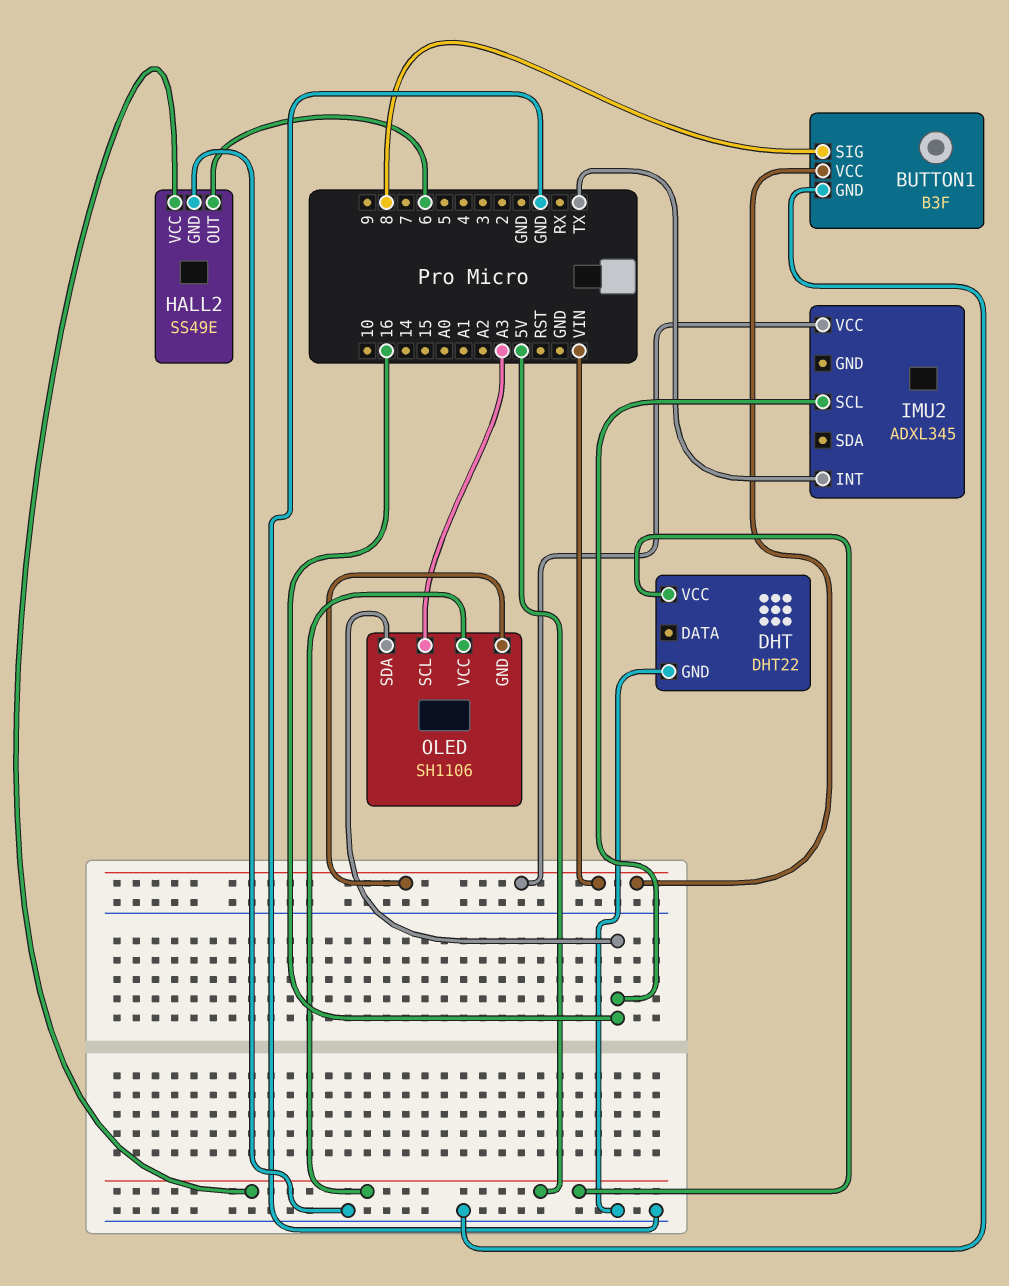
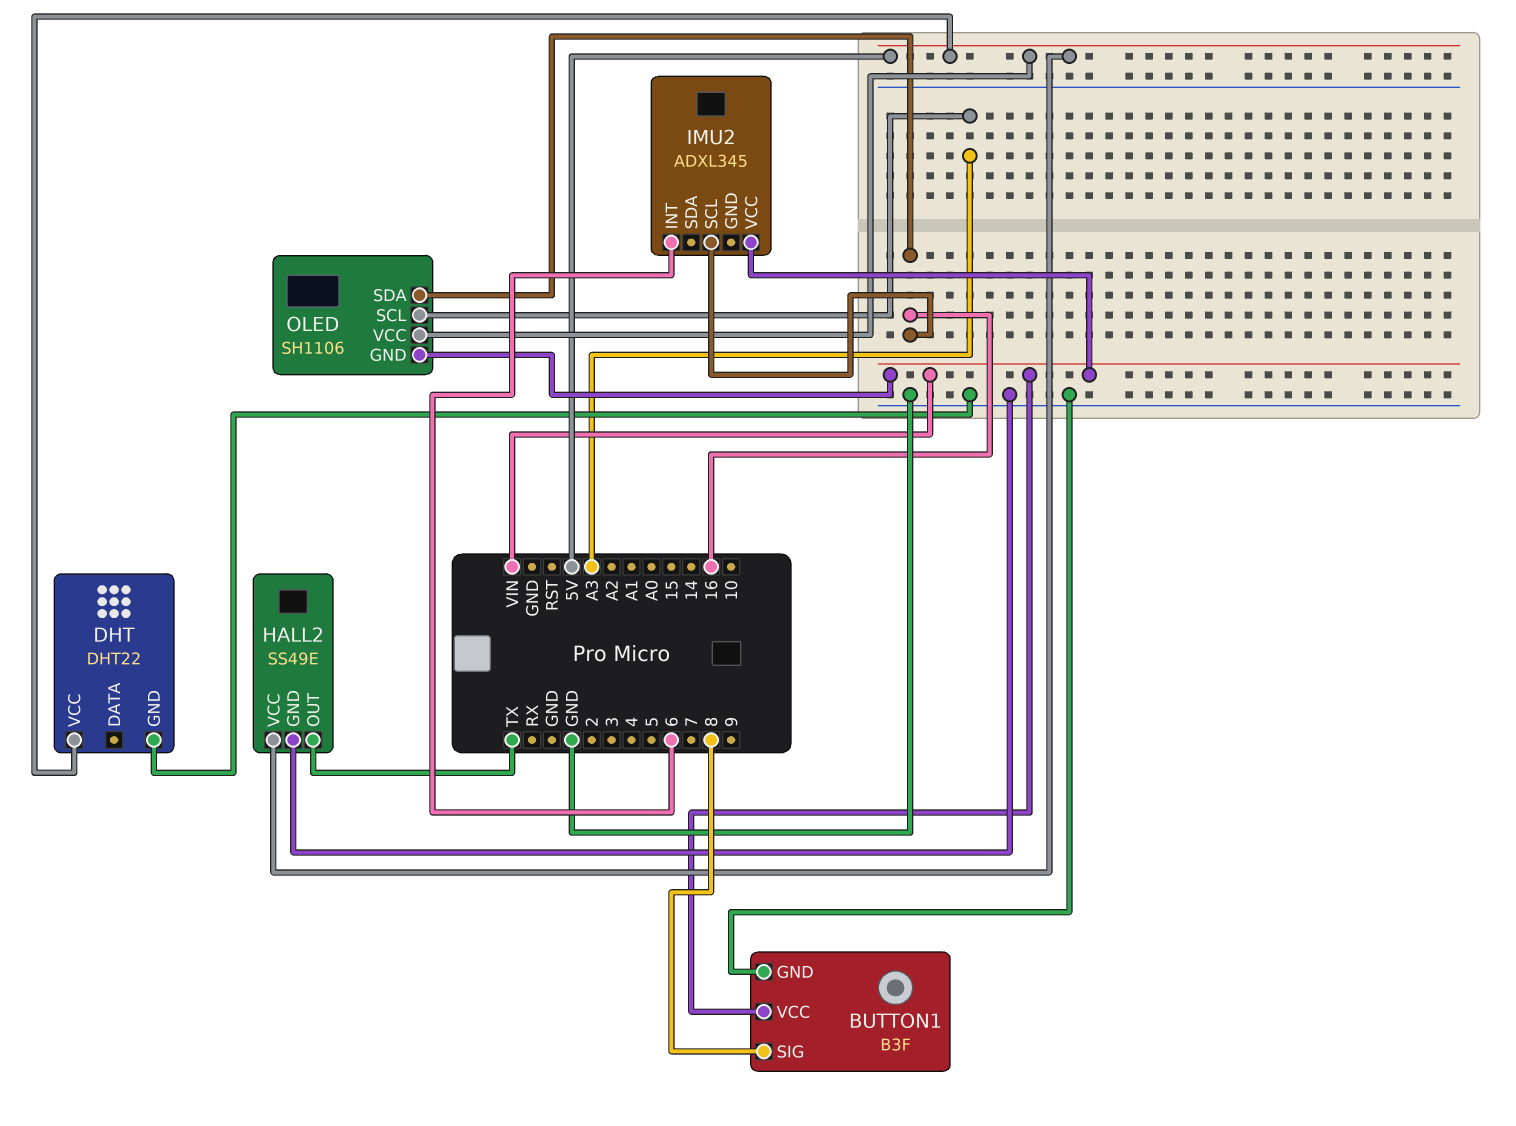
HALL2 pin OUT: 6 -> TX
IMU2 pin INT: TX -> 6

